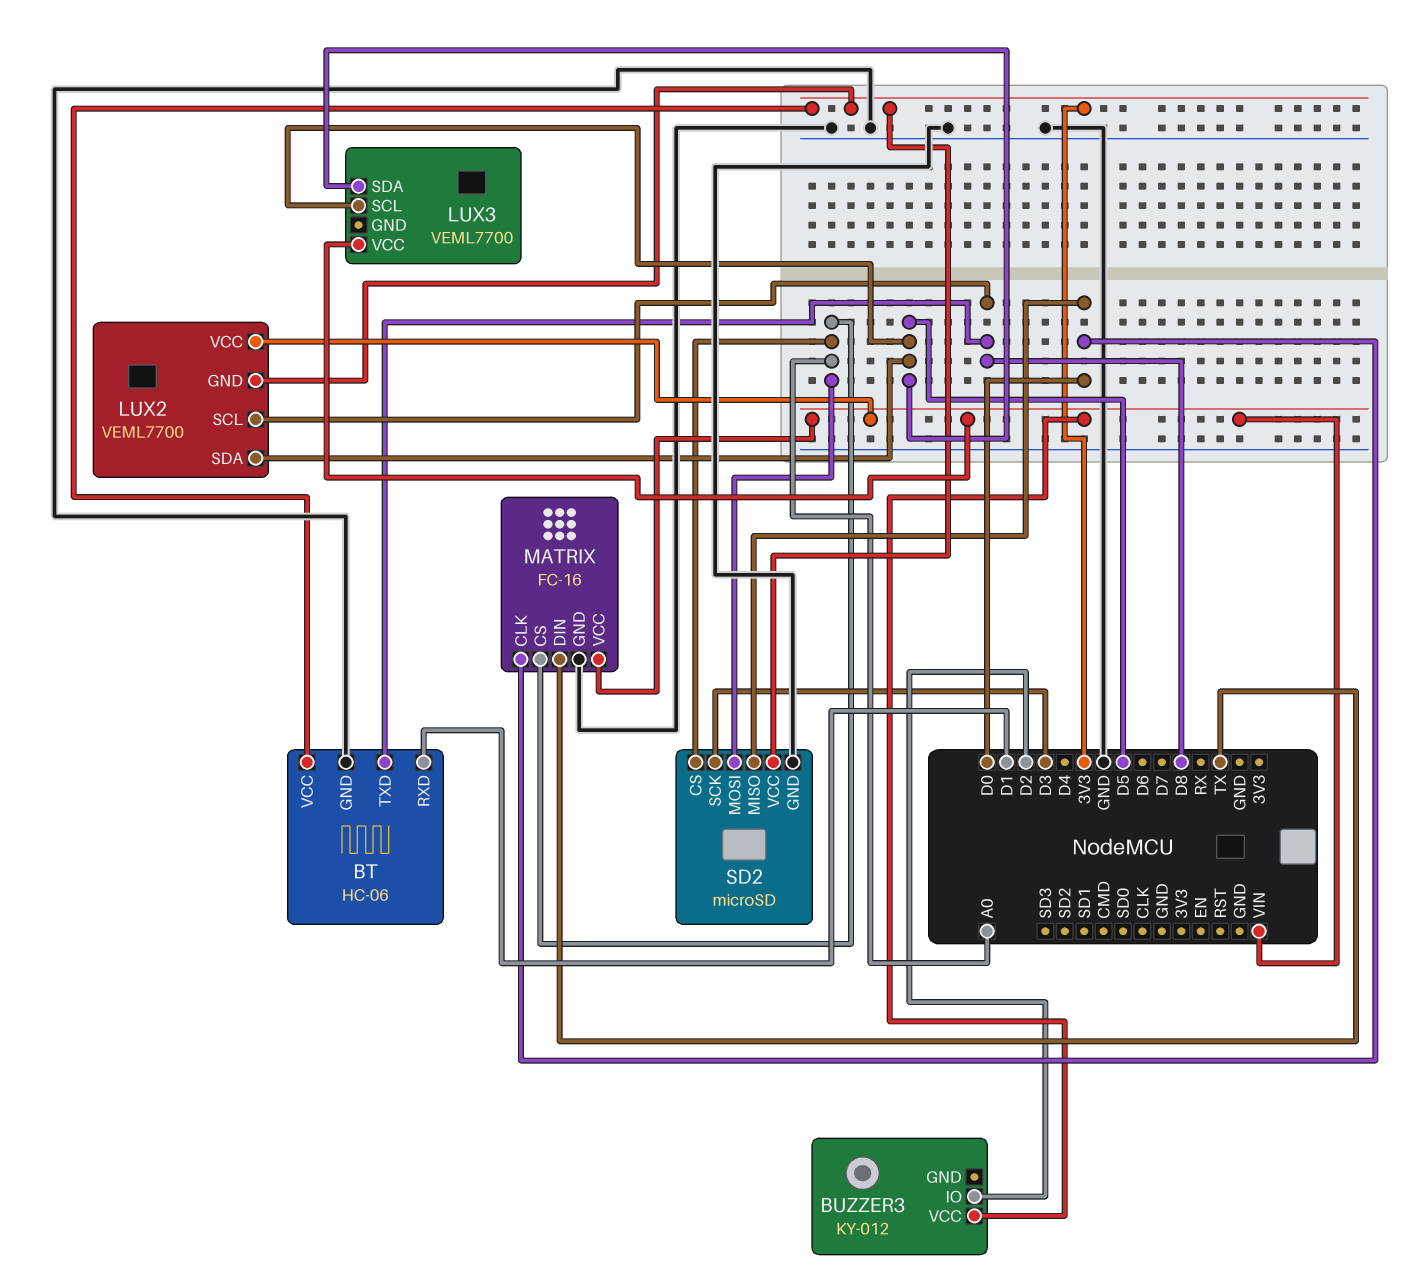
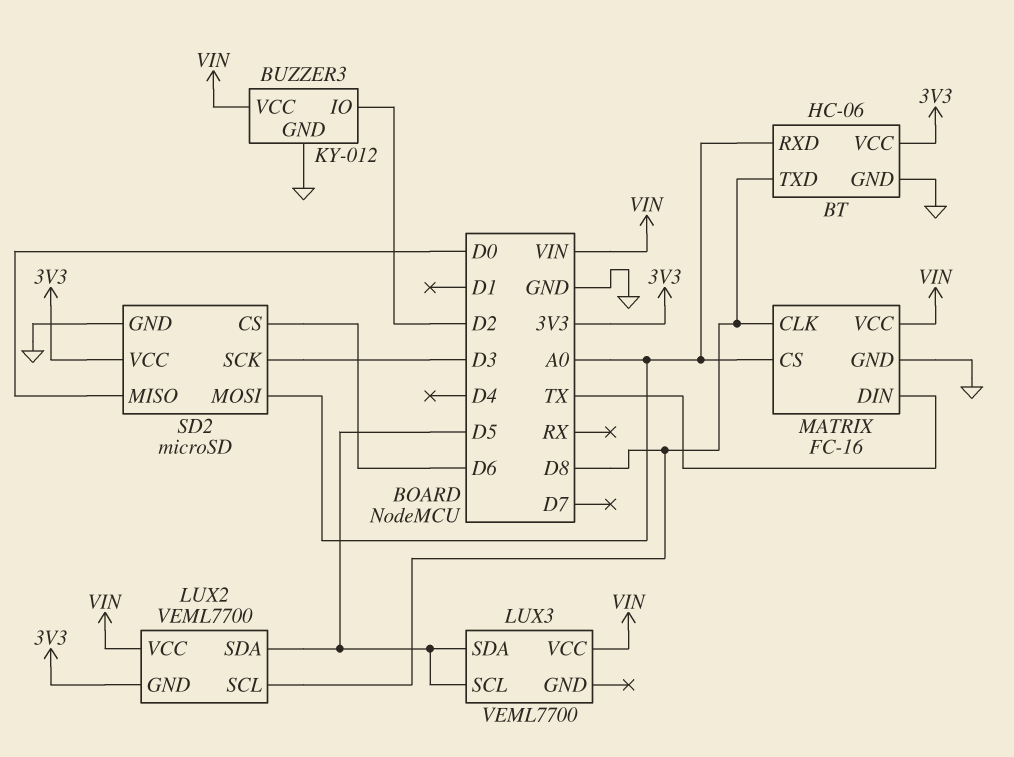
BT pin RXD: D1 -> A0
BUZZER3 pin GND: none -> GND
MATRIX pin CLK: D0 -> D8
SD2 pin CS: A0 -> D6

